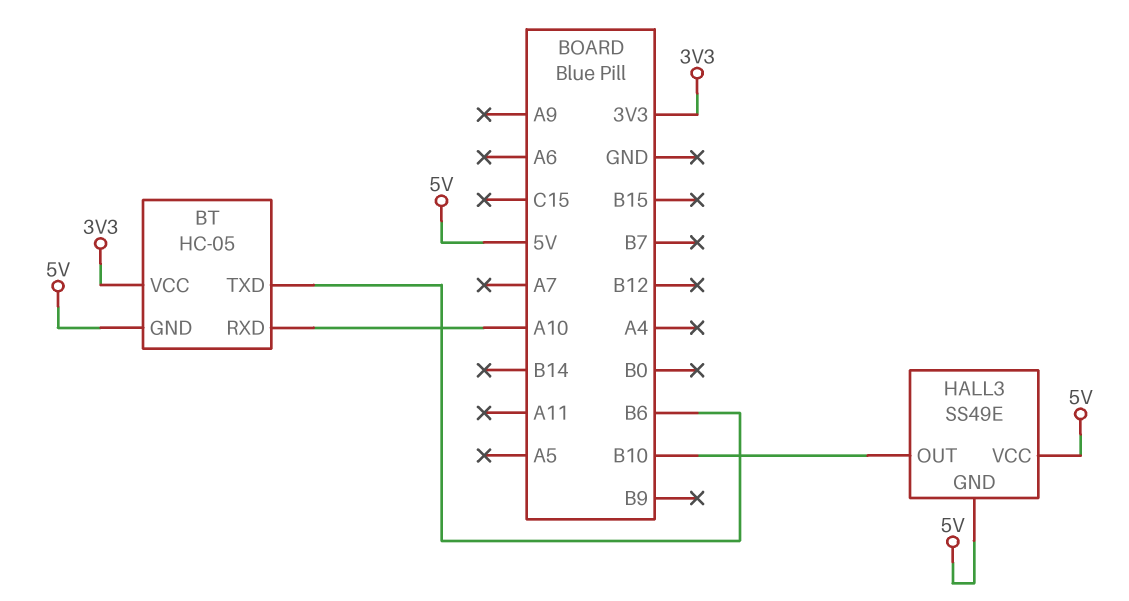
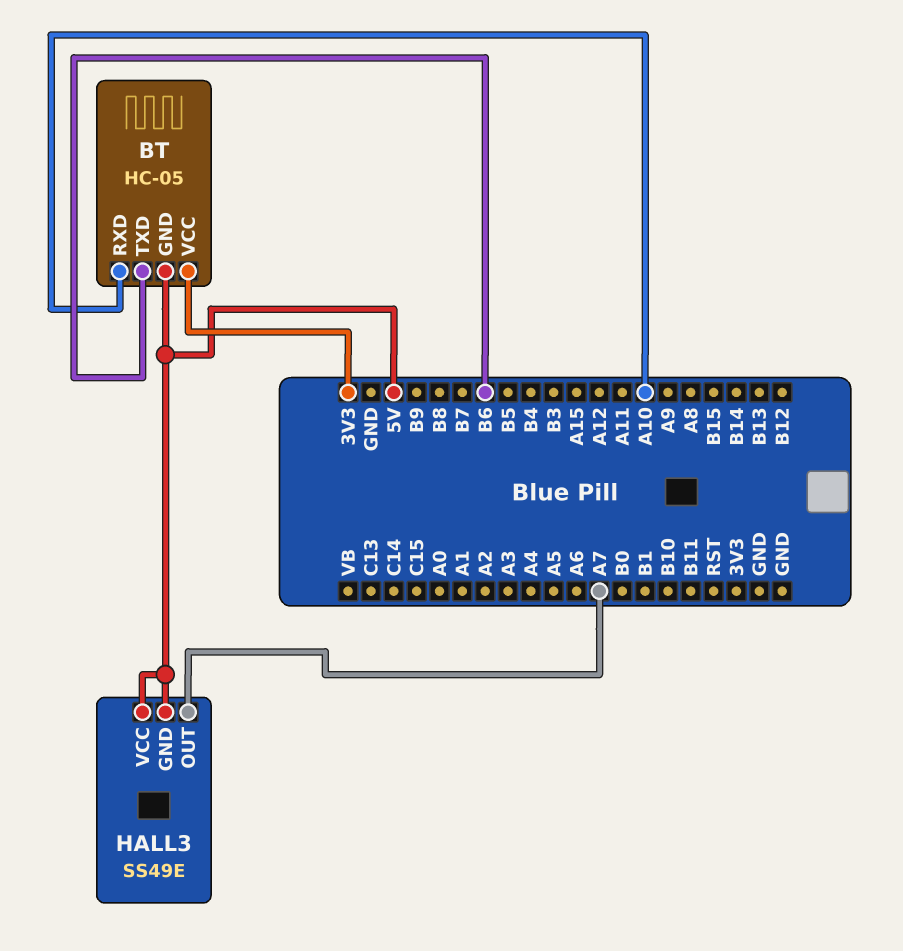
HALL3 pin OUT: B10 -> A7

